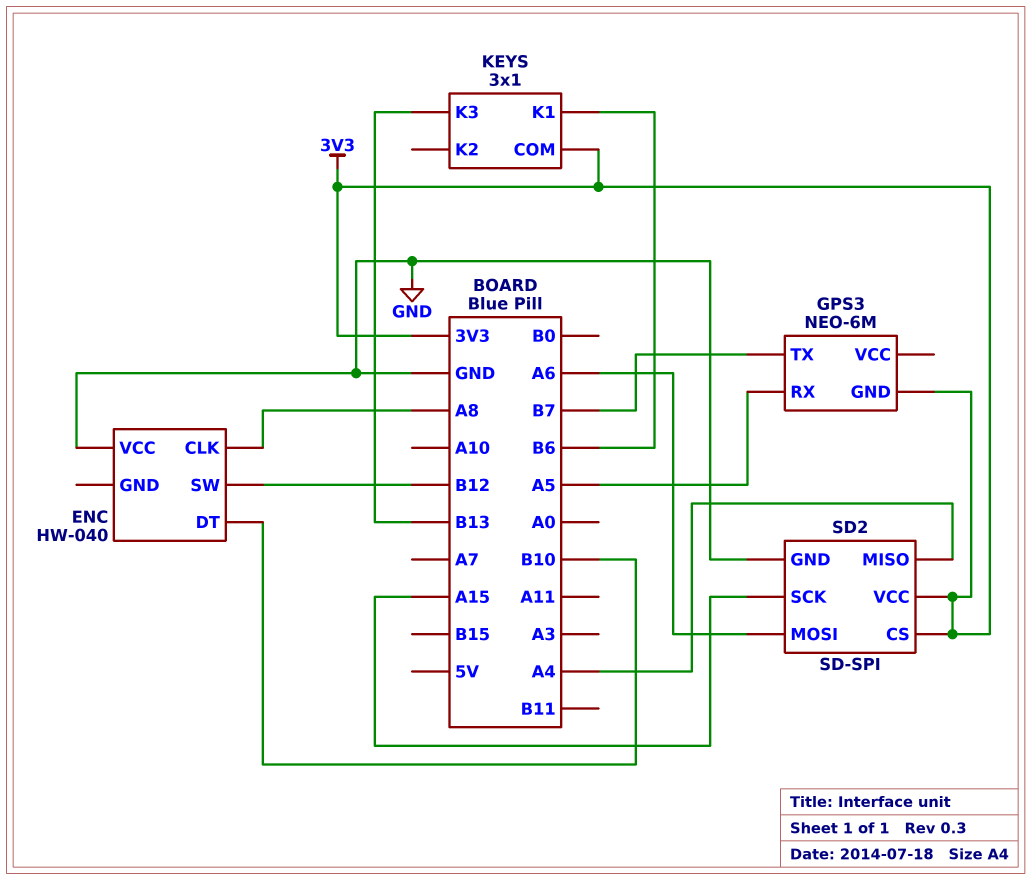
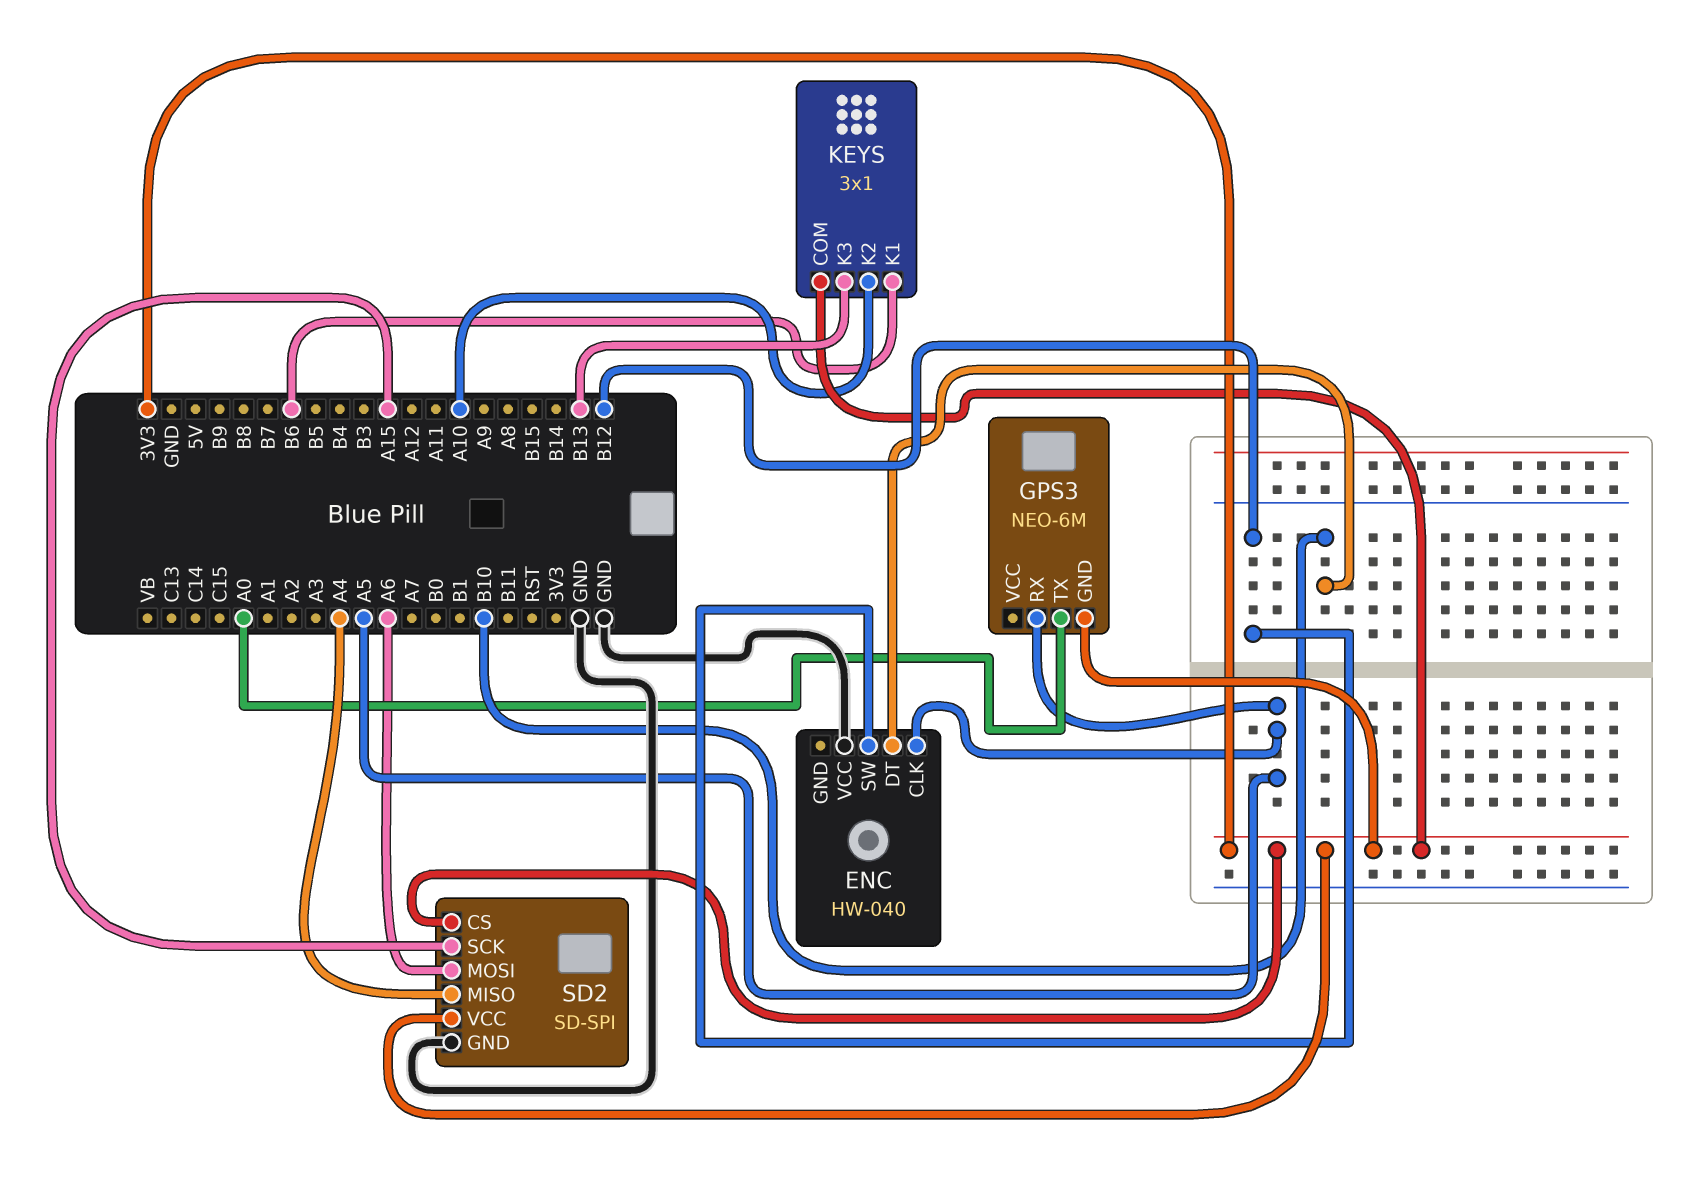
ENC pin CLK: A8 -> A5
GPS3 pin TX: B7 -> A0
KEYS pin K2: none -> A10

